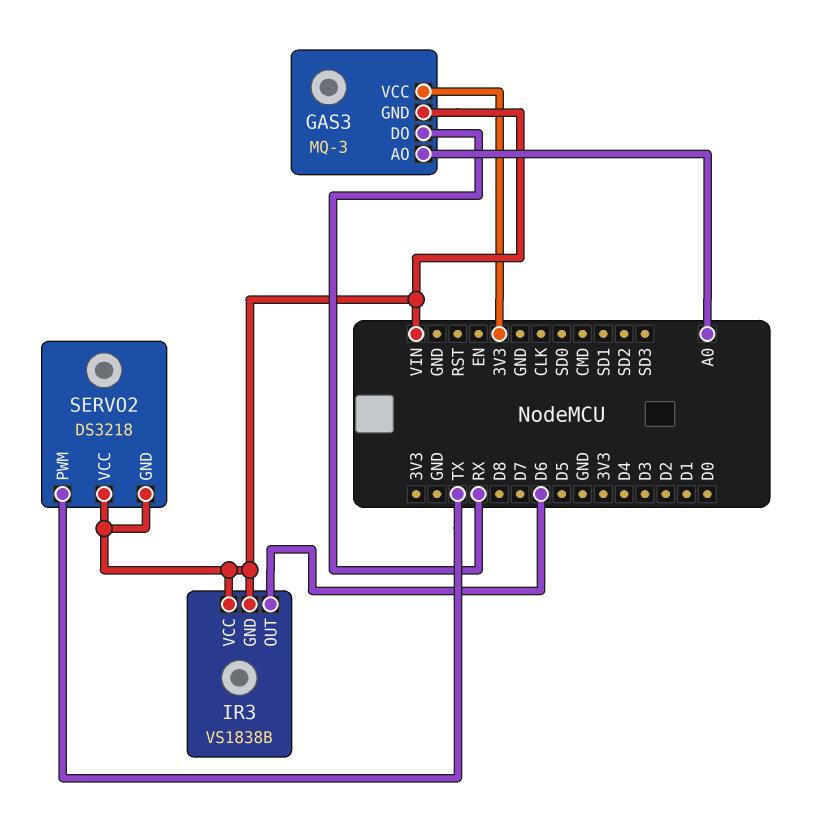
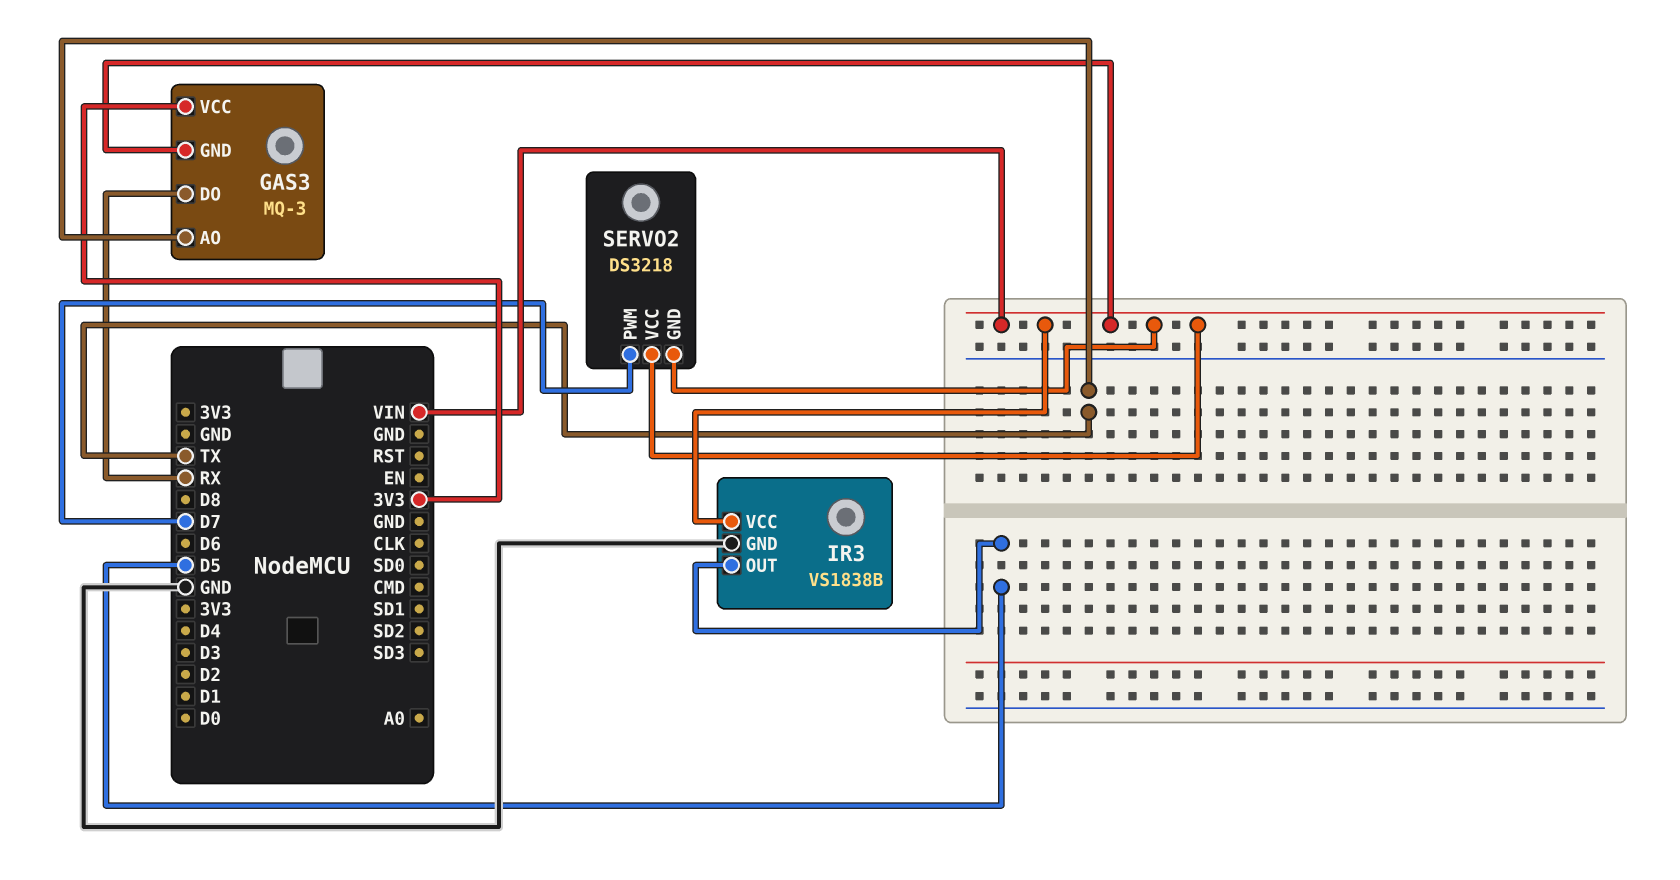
GAS3 pin AO: A0 -> TX
IR3 pin GND: VIN -> GND
IR3 pin OUT: D6 -> D5
SERVO2 pin PWM: TX -> D7

